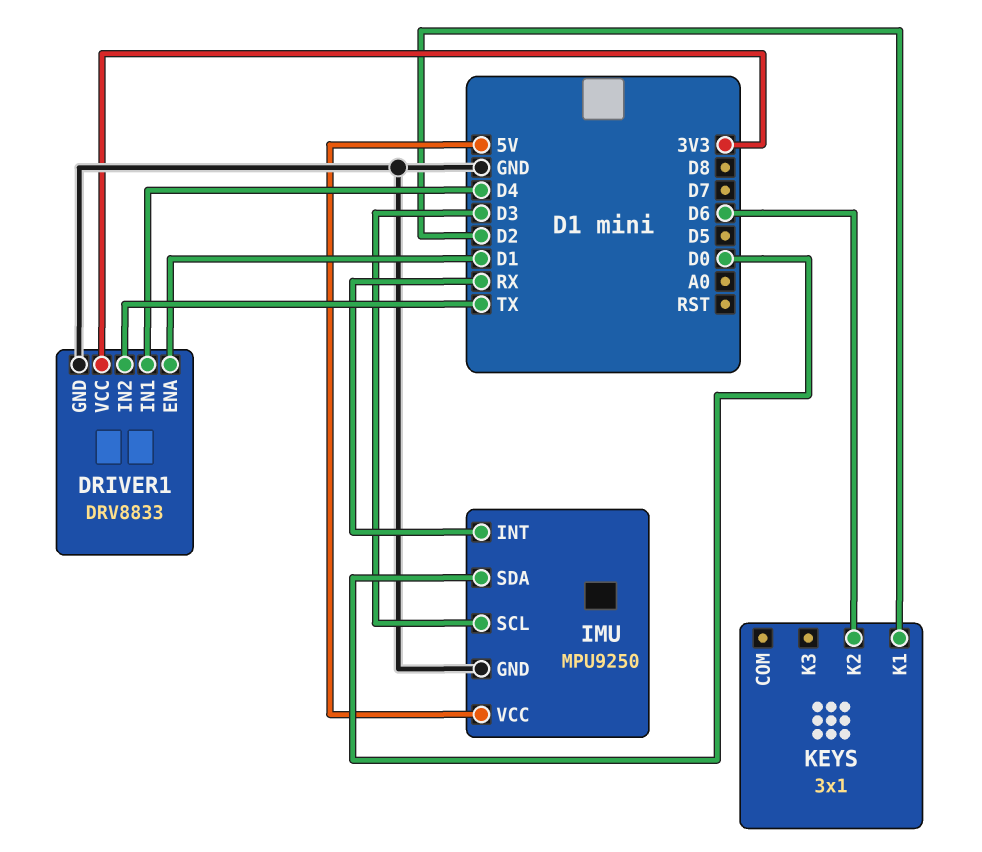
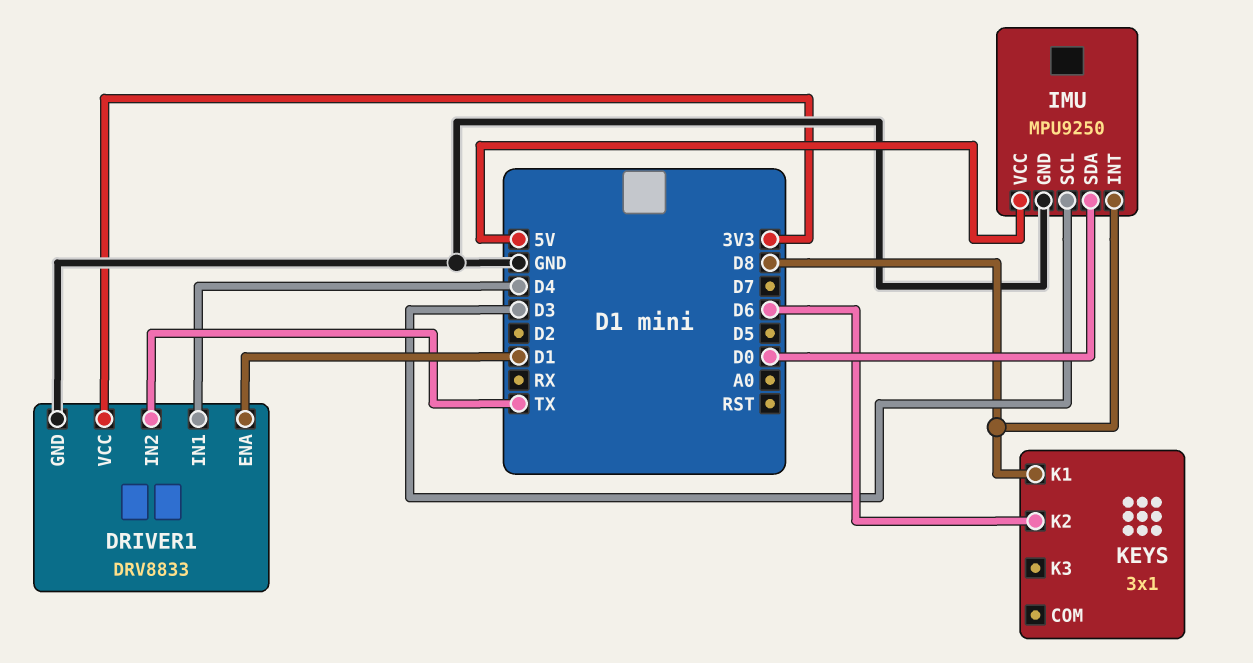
IMU pin INT: RX -> D8
KEYS pin K1: D2 -> D8

